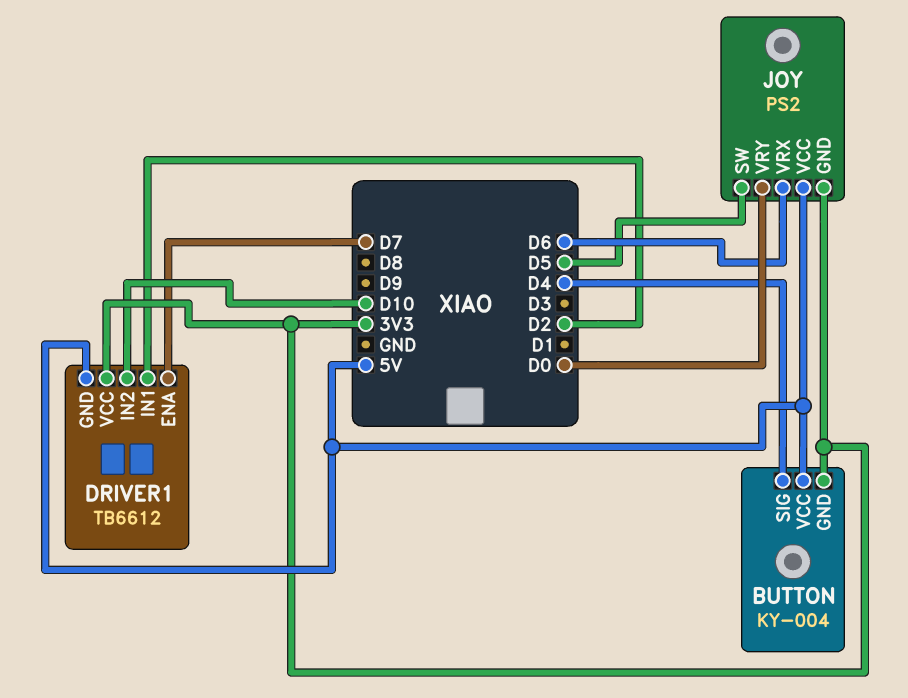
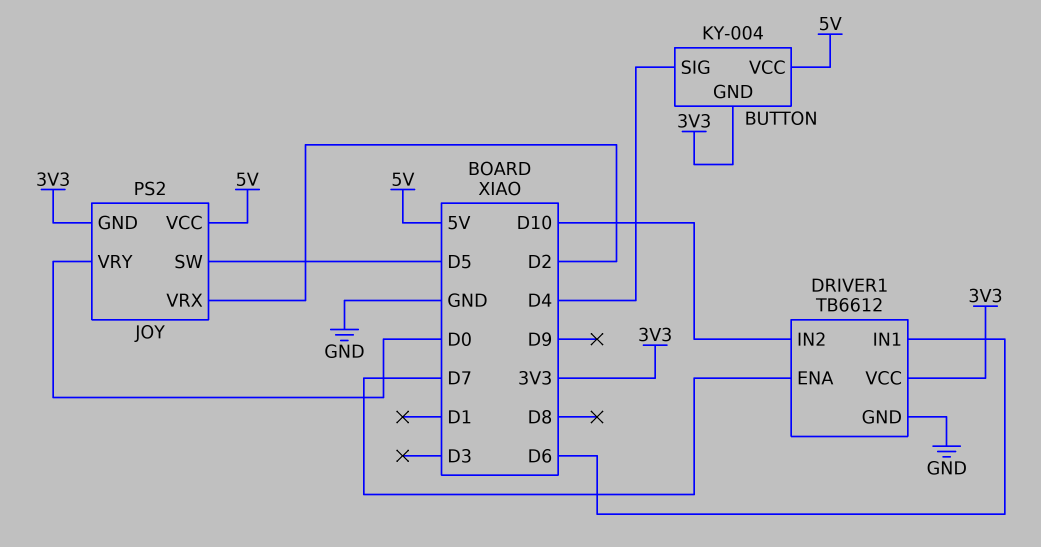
DRIVER1 pin GND: 5V -> GND
DRIVER1 pin IN1: D2 -> D6
JOY pin VRX: D6 -> D2

